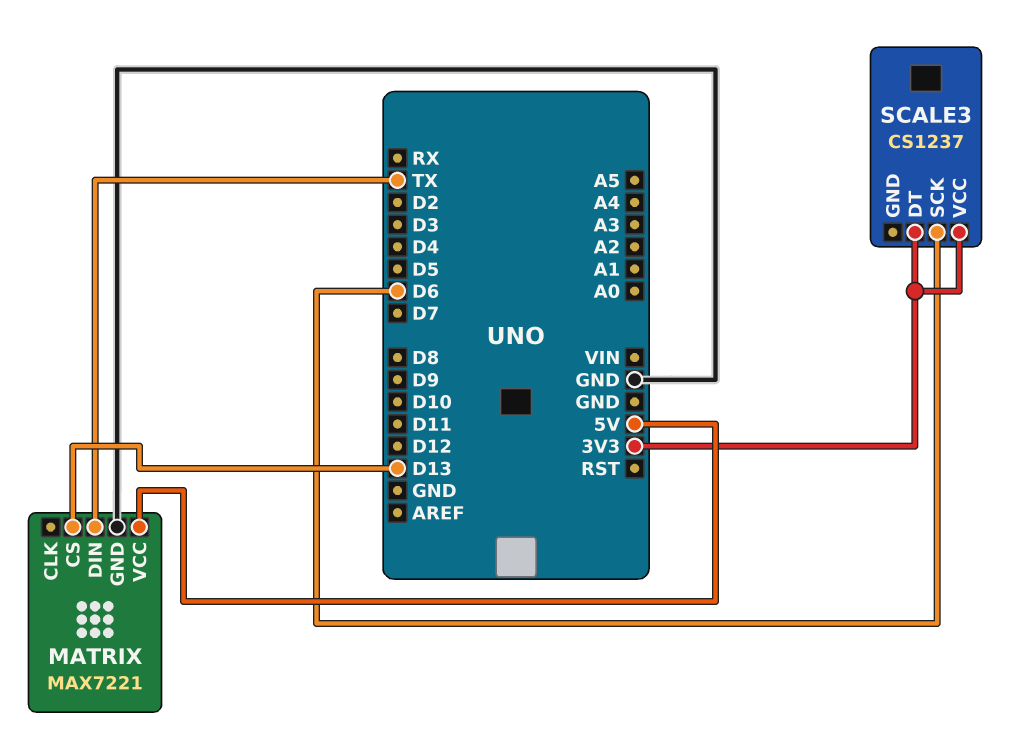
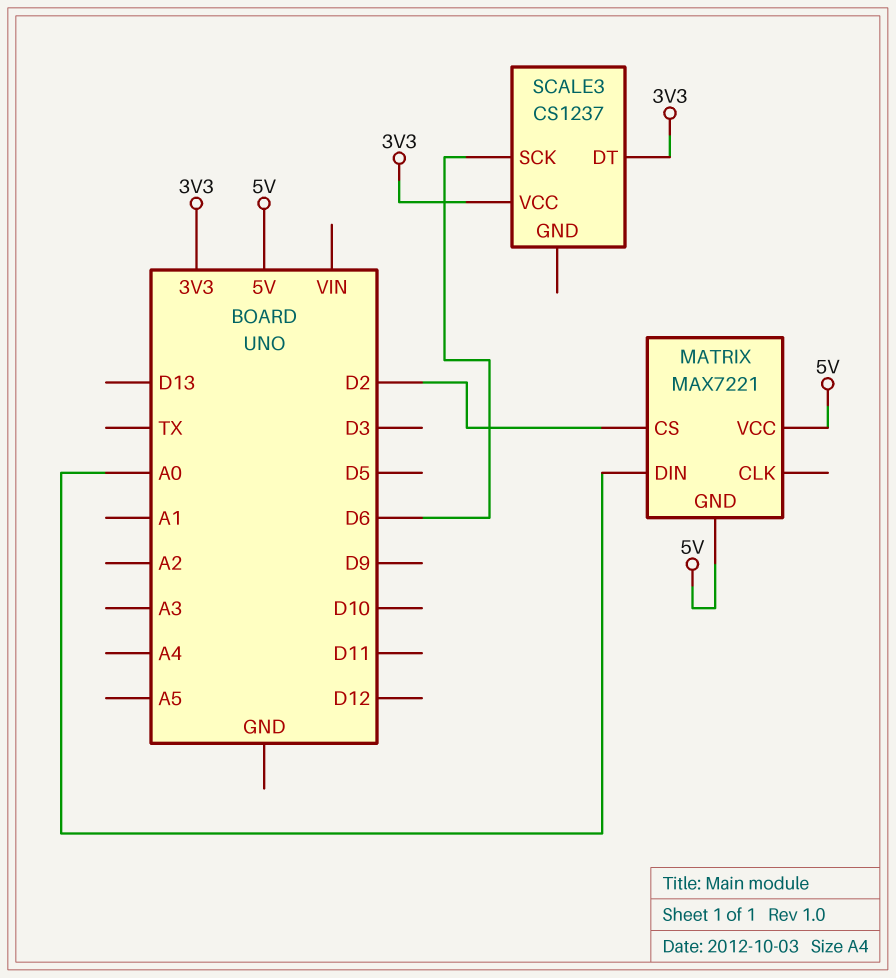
MATRIX pin CS: D13 -> D2
MATRIX pin DIN: TX -> A0
MATRIX pin GND: GND -> 5V

